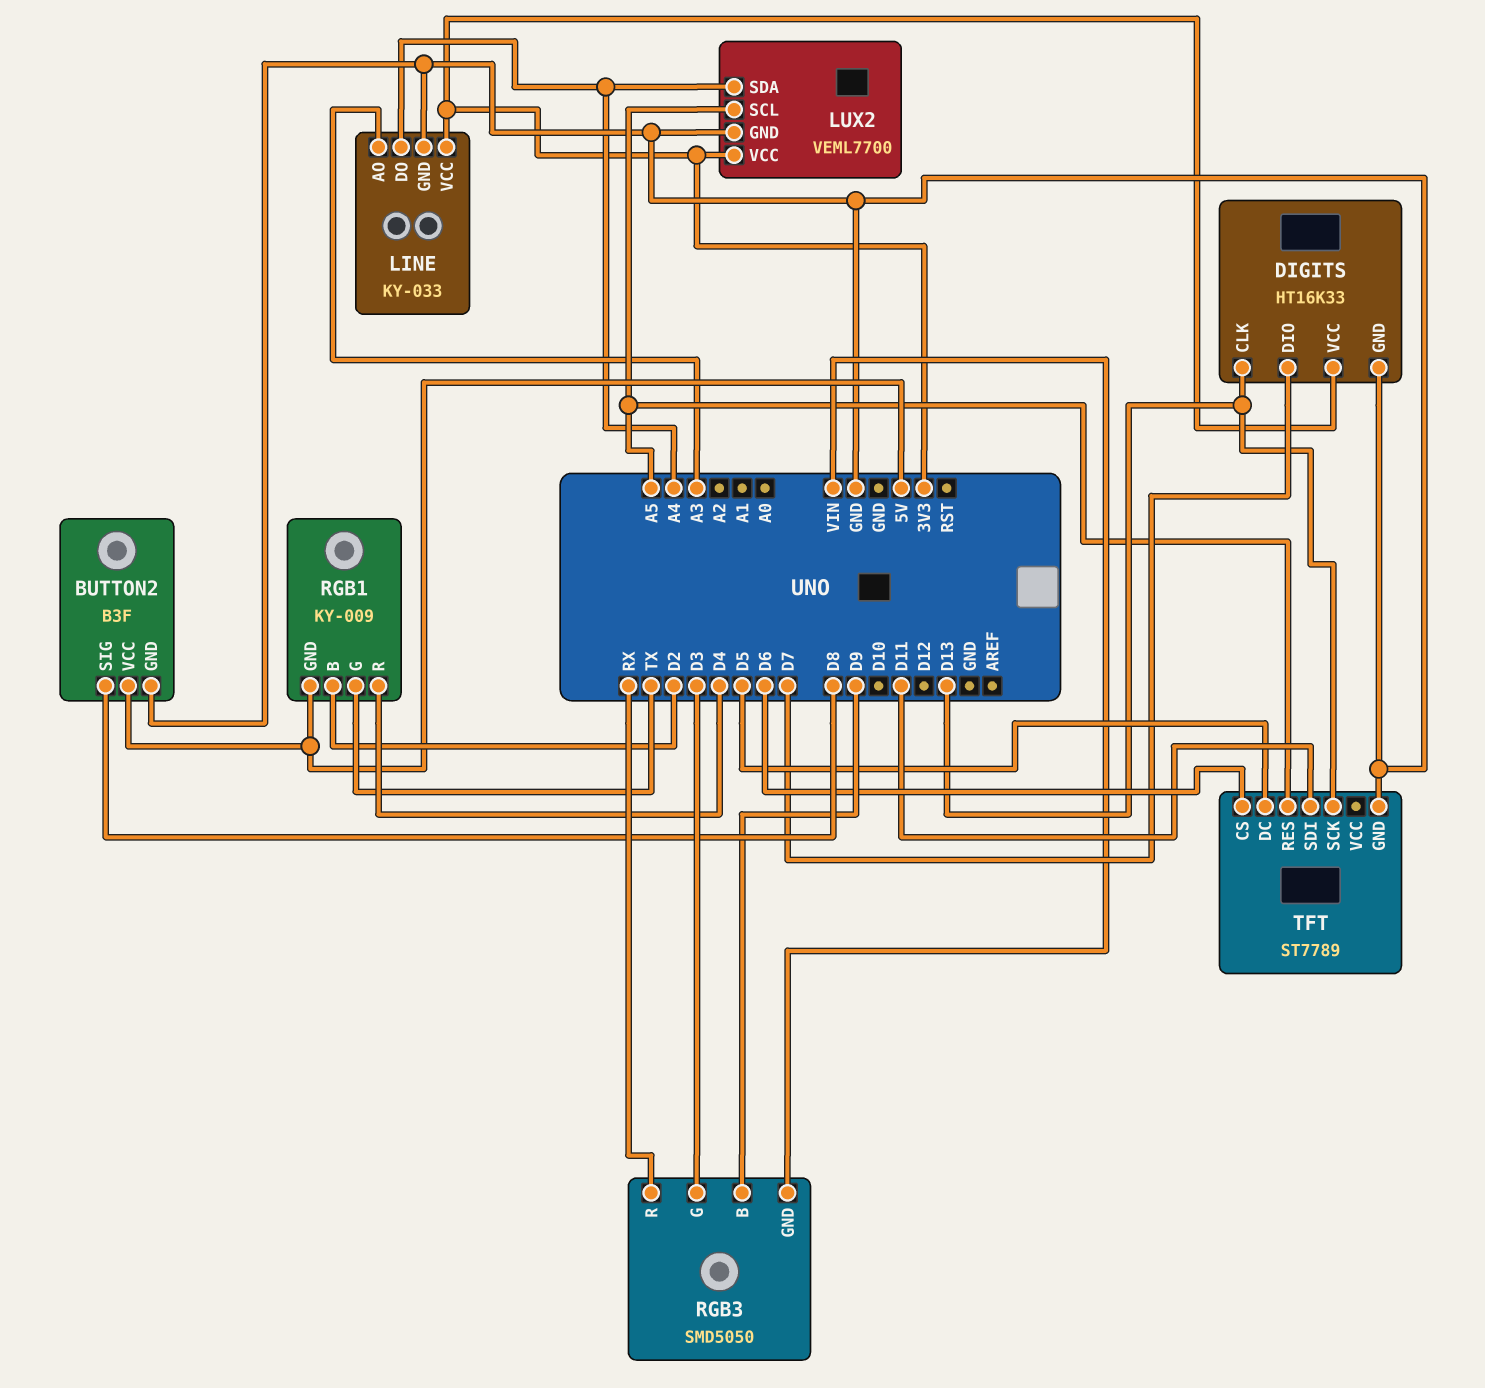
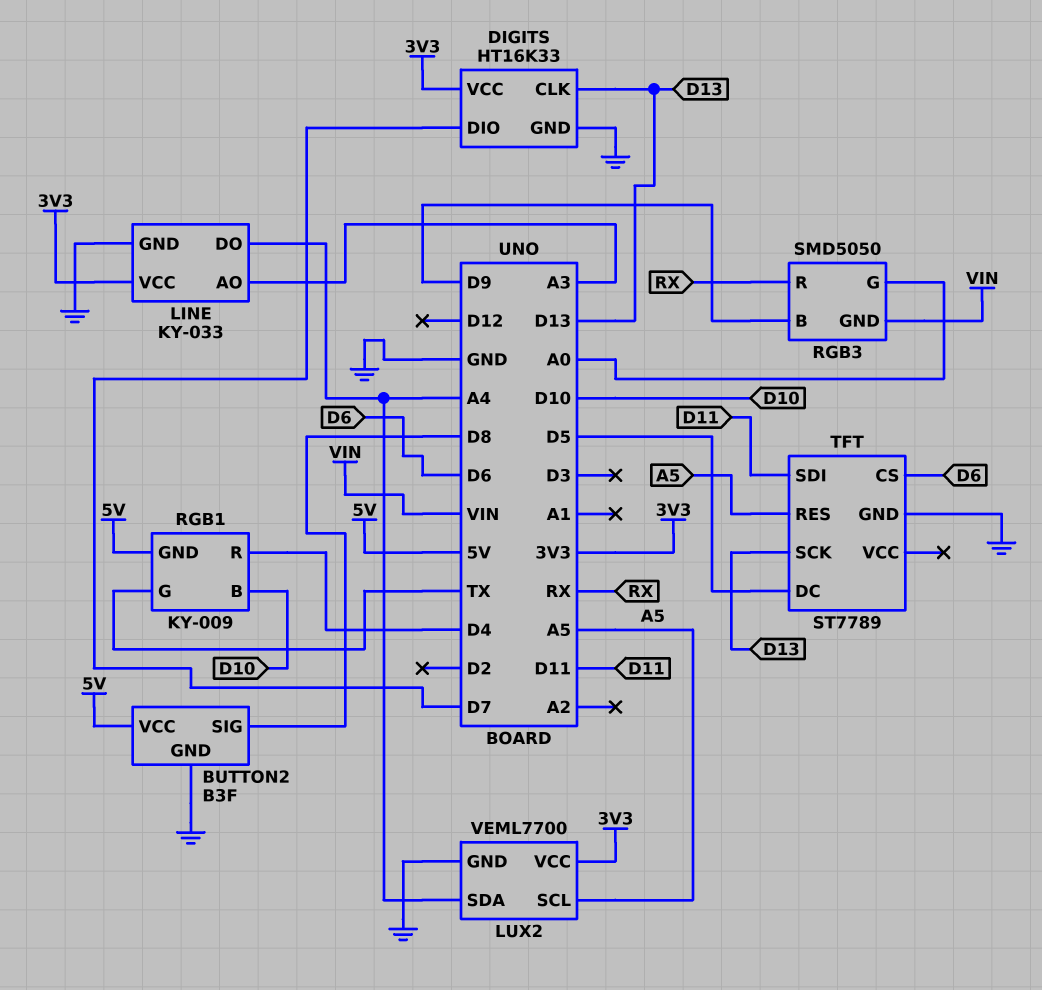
RGB1 pin B: D2 -> D10
RGB3 pin G: D3 -> A0

